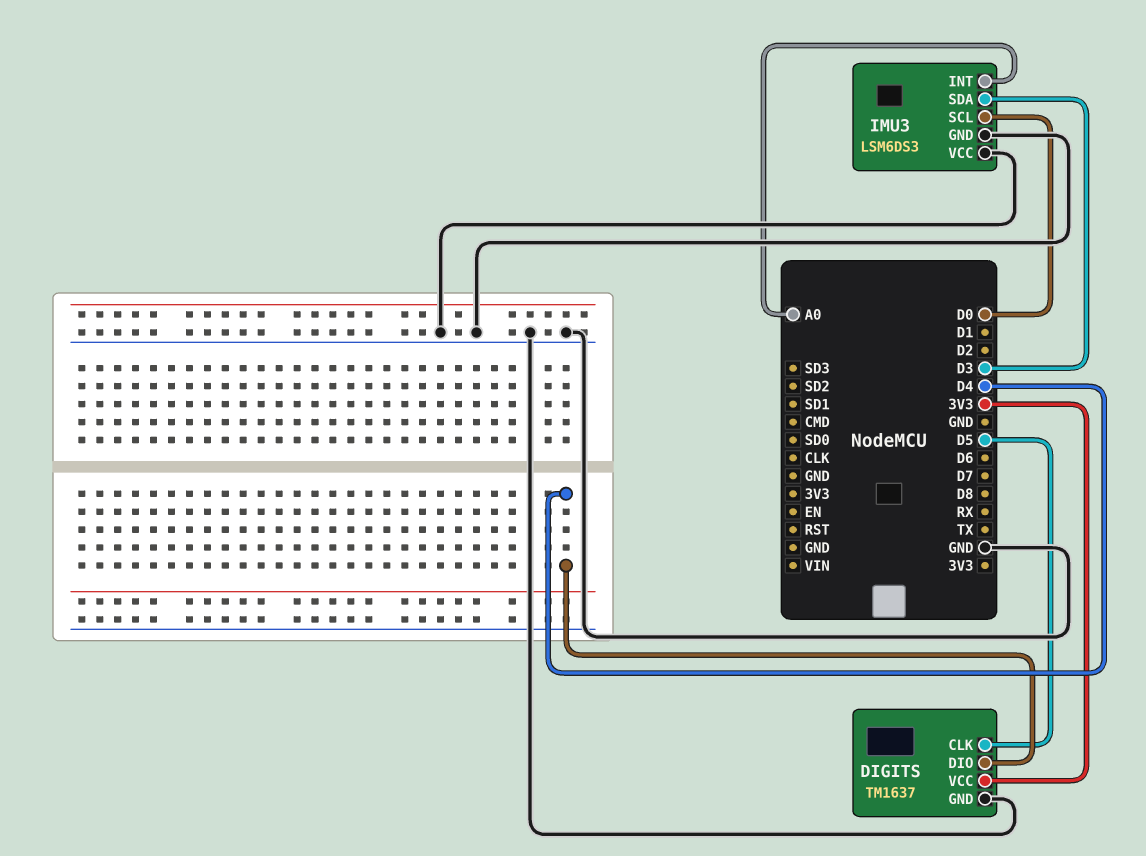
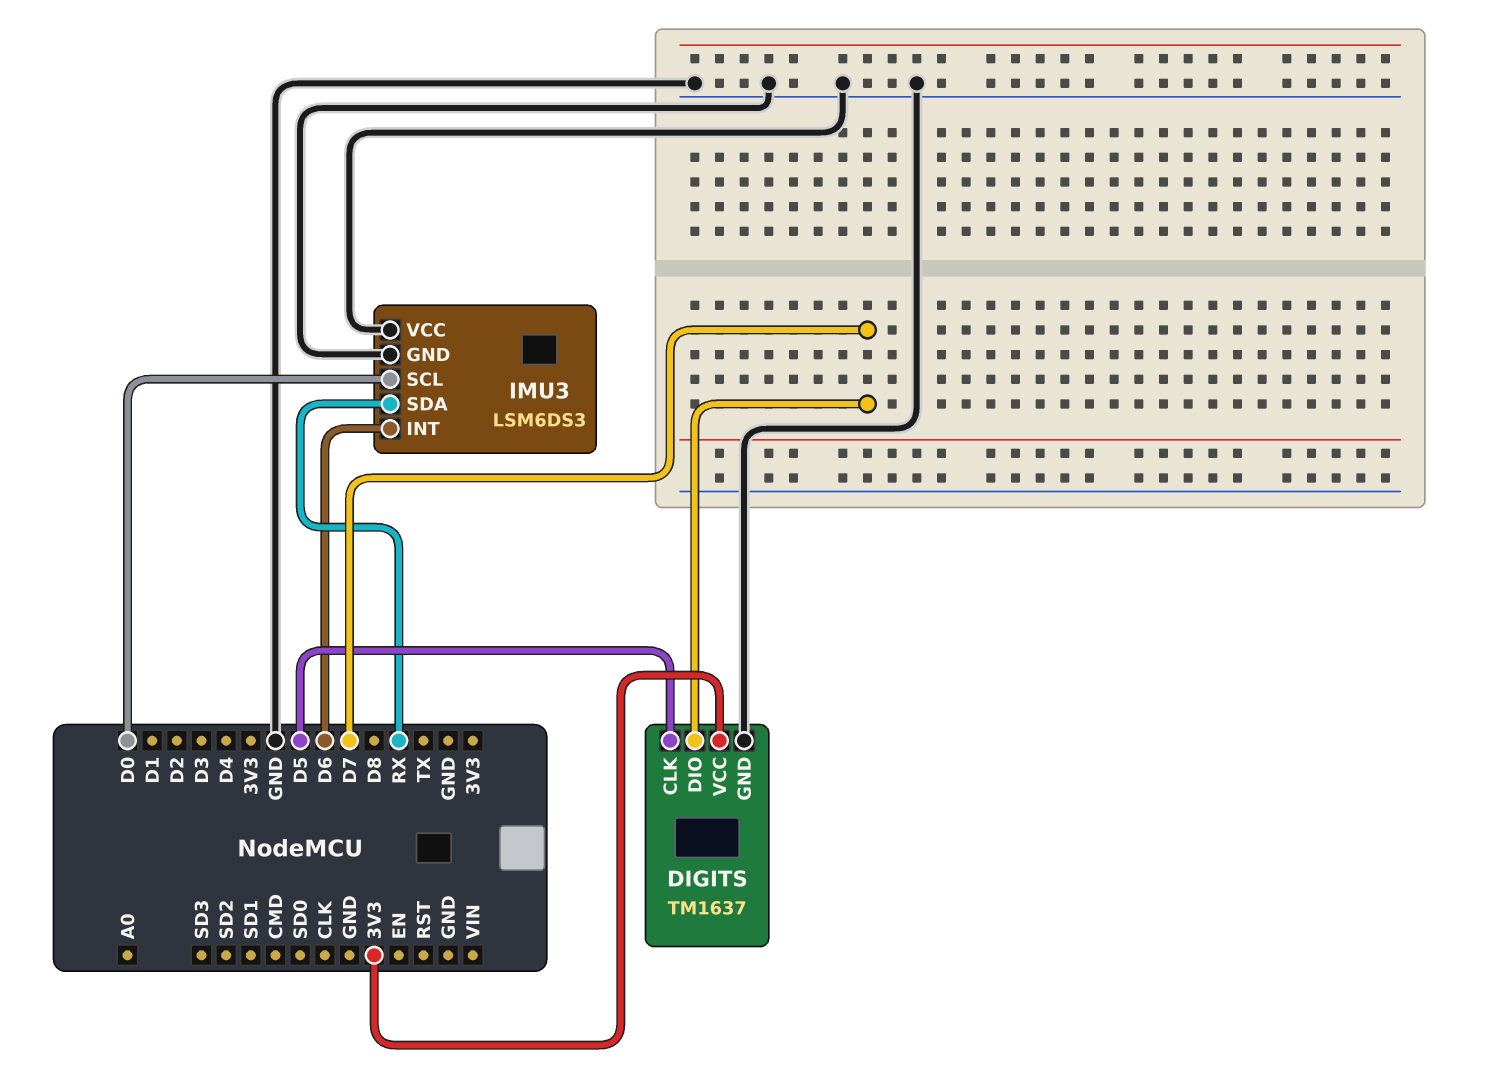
DIGITS pin DIO: D4 -> D7
IMU3 pin INT: A0 -> D6
IMU3 pin SDA: D3 -> RX

